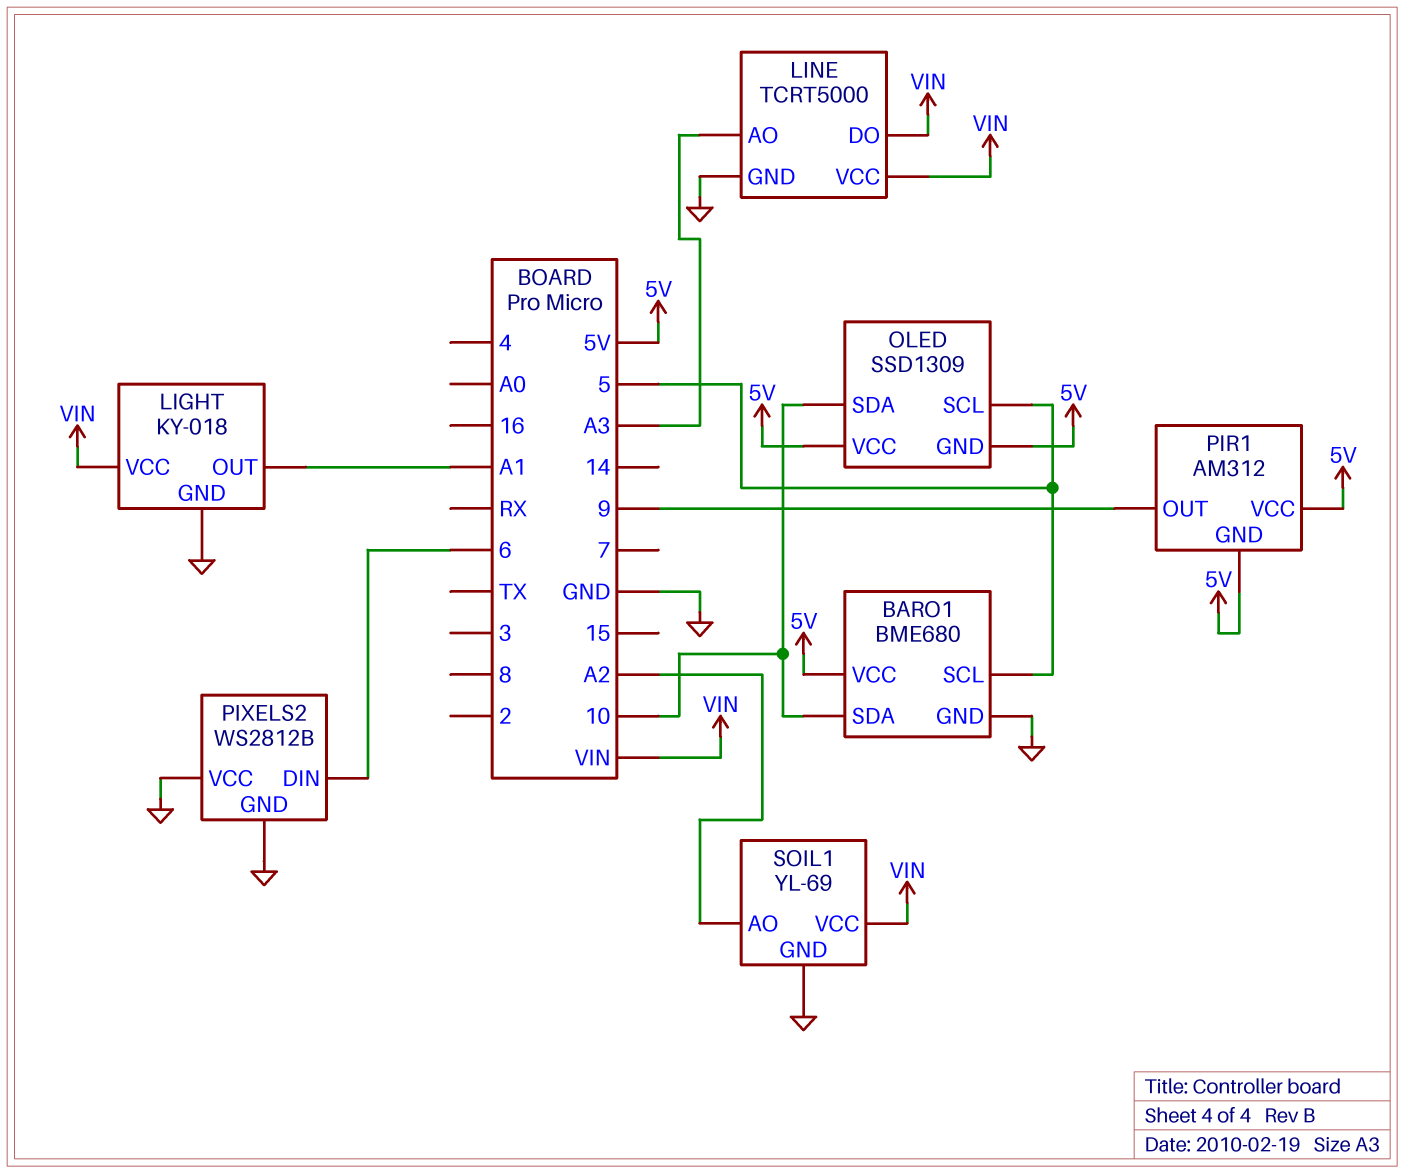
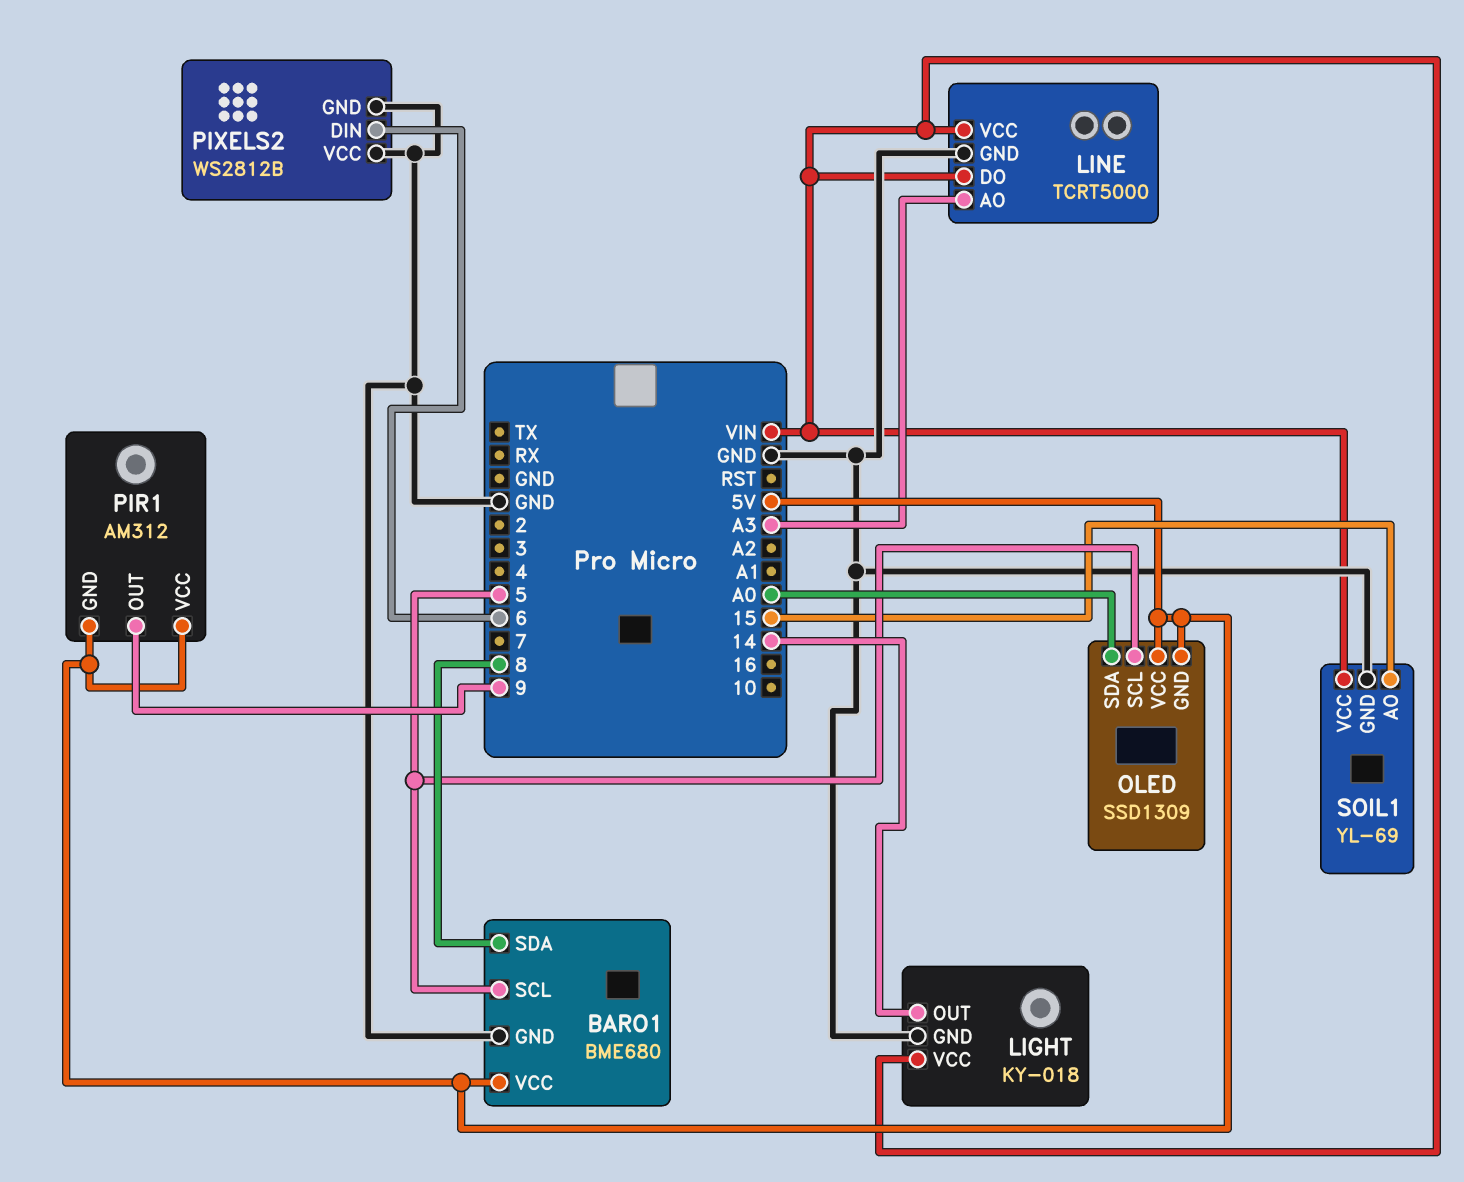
BARO1 pin SDA: 10 -> 8
LIGHT pin OUT: A1 -> 14
OLED pin SDA: 10 -> A0
SOIL1 pin AO: A2 -> 15

